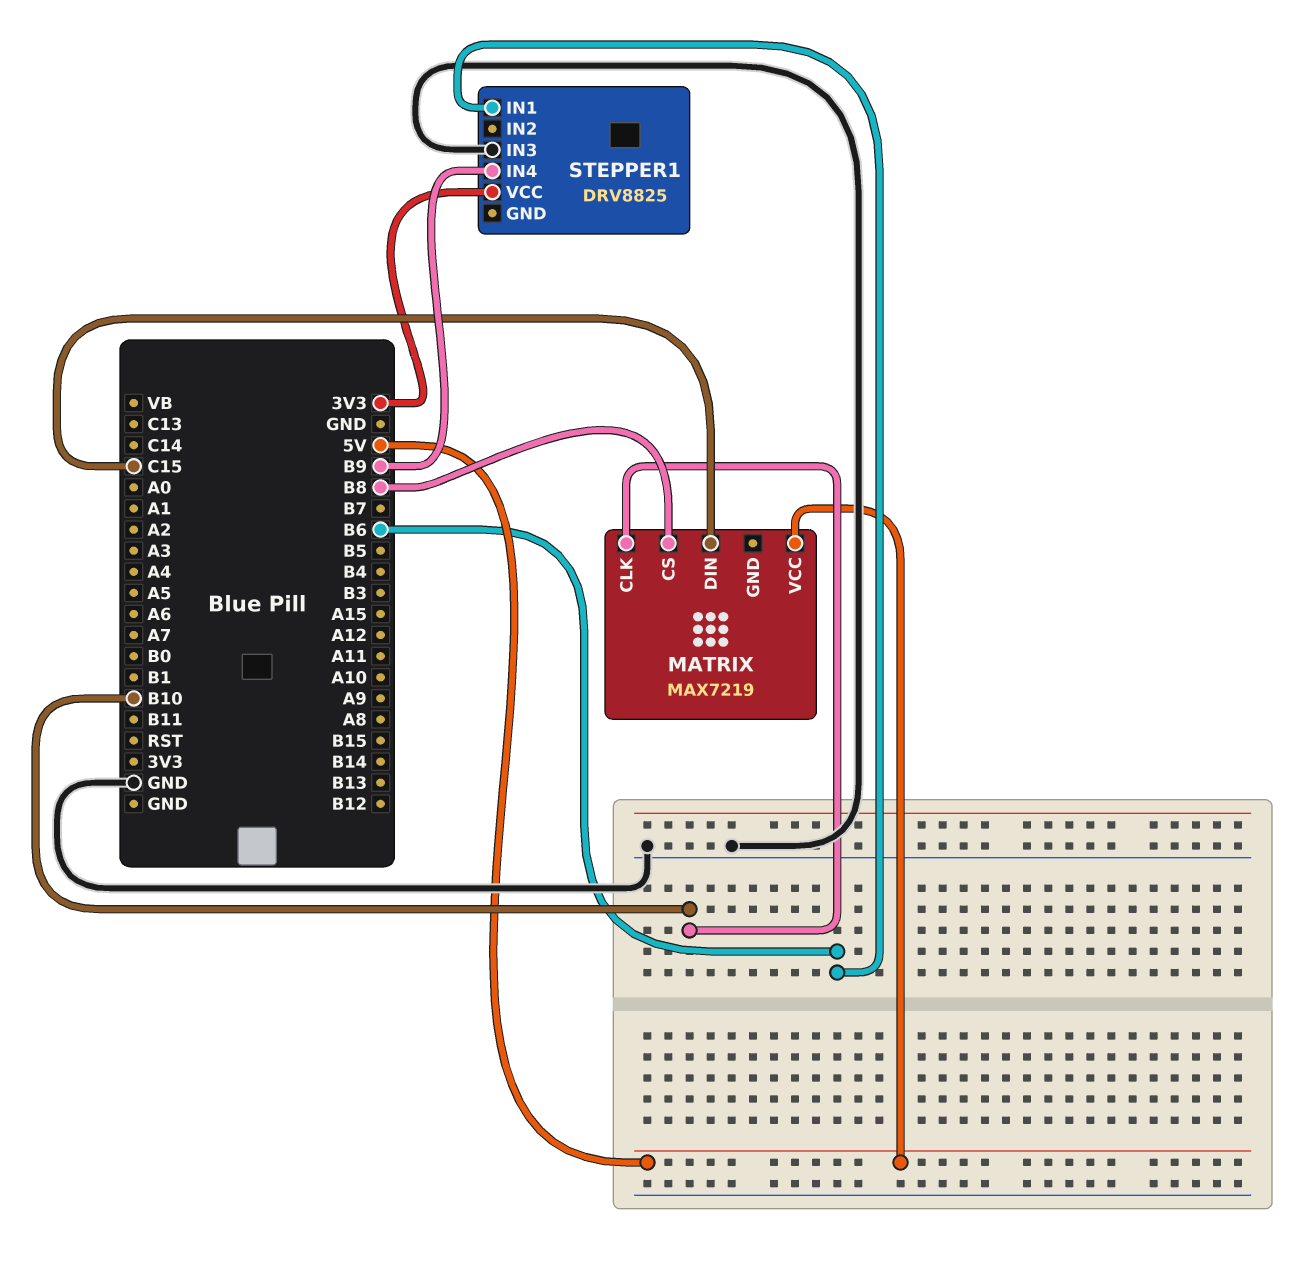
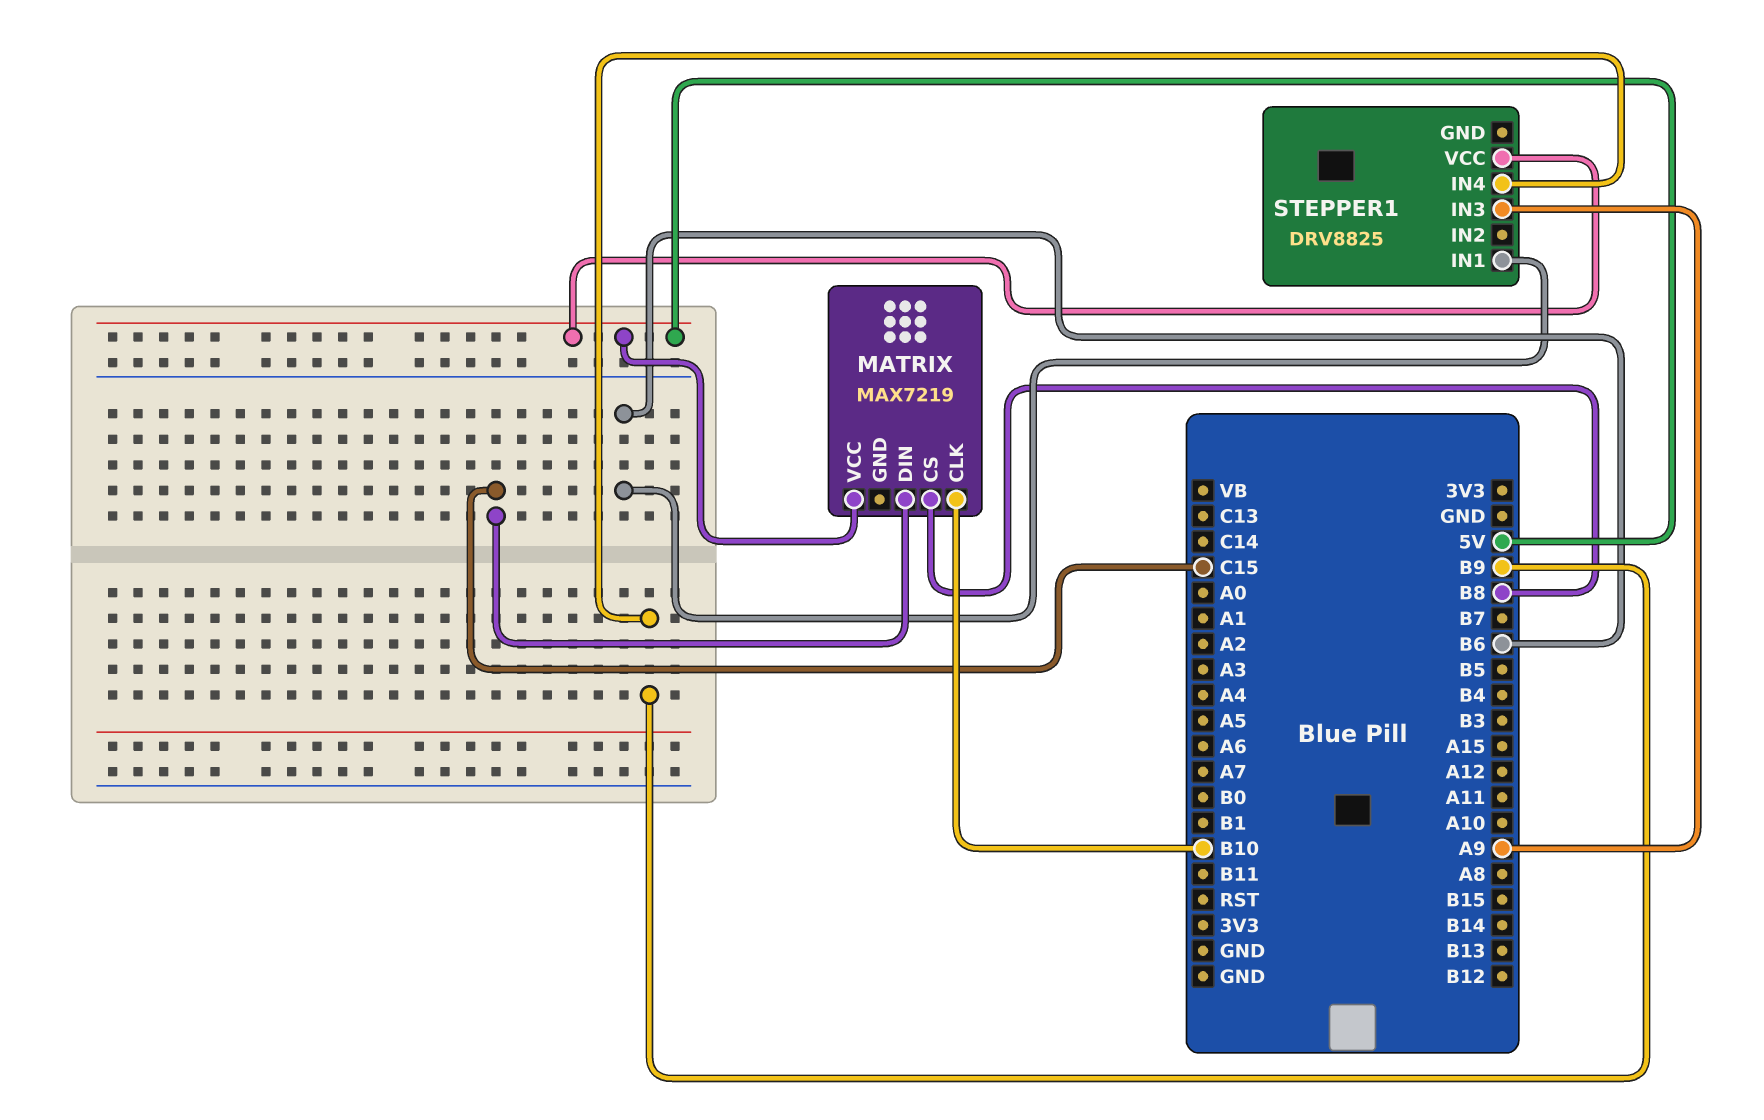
STEPPER1 pin IN3: GND -> A9
STEPPER1 pin VCC: 3V3 -> 5V

